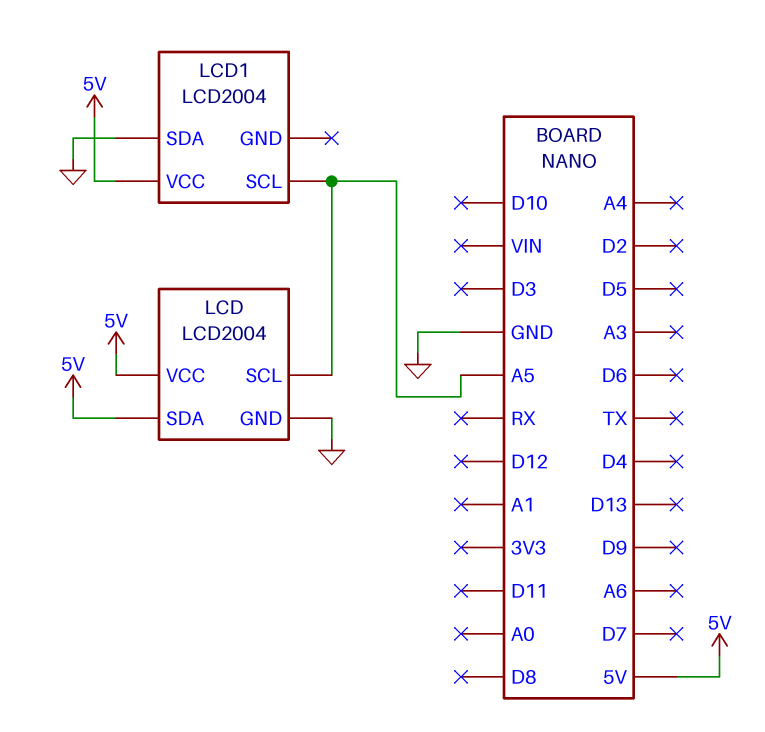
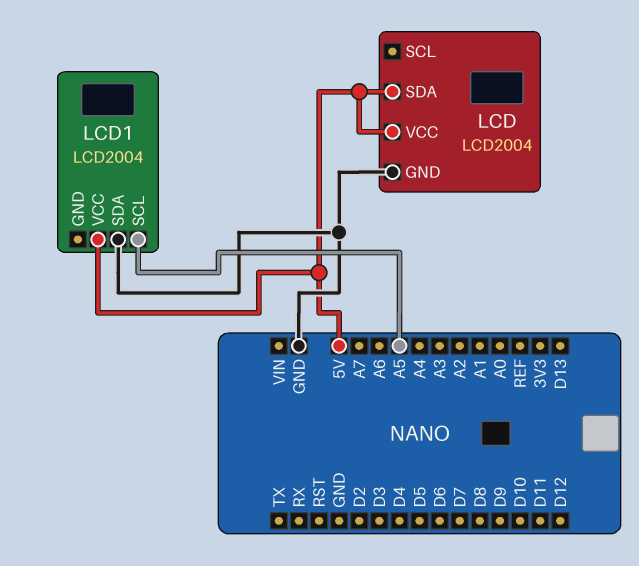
LCD pin SCL: A5 -> none

